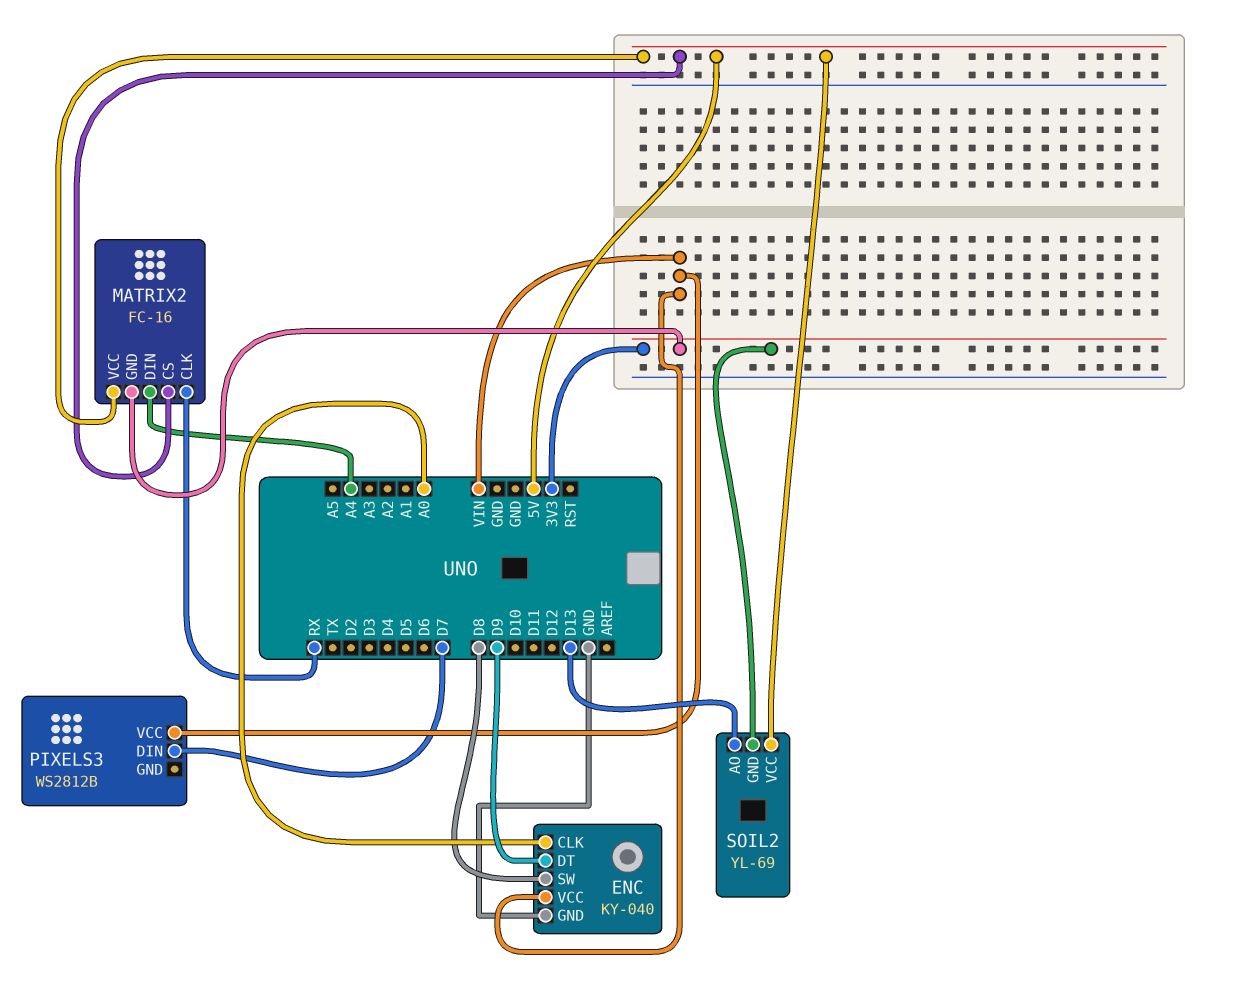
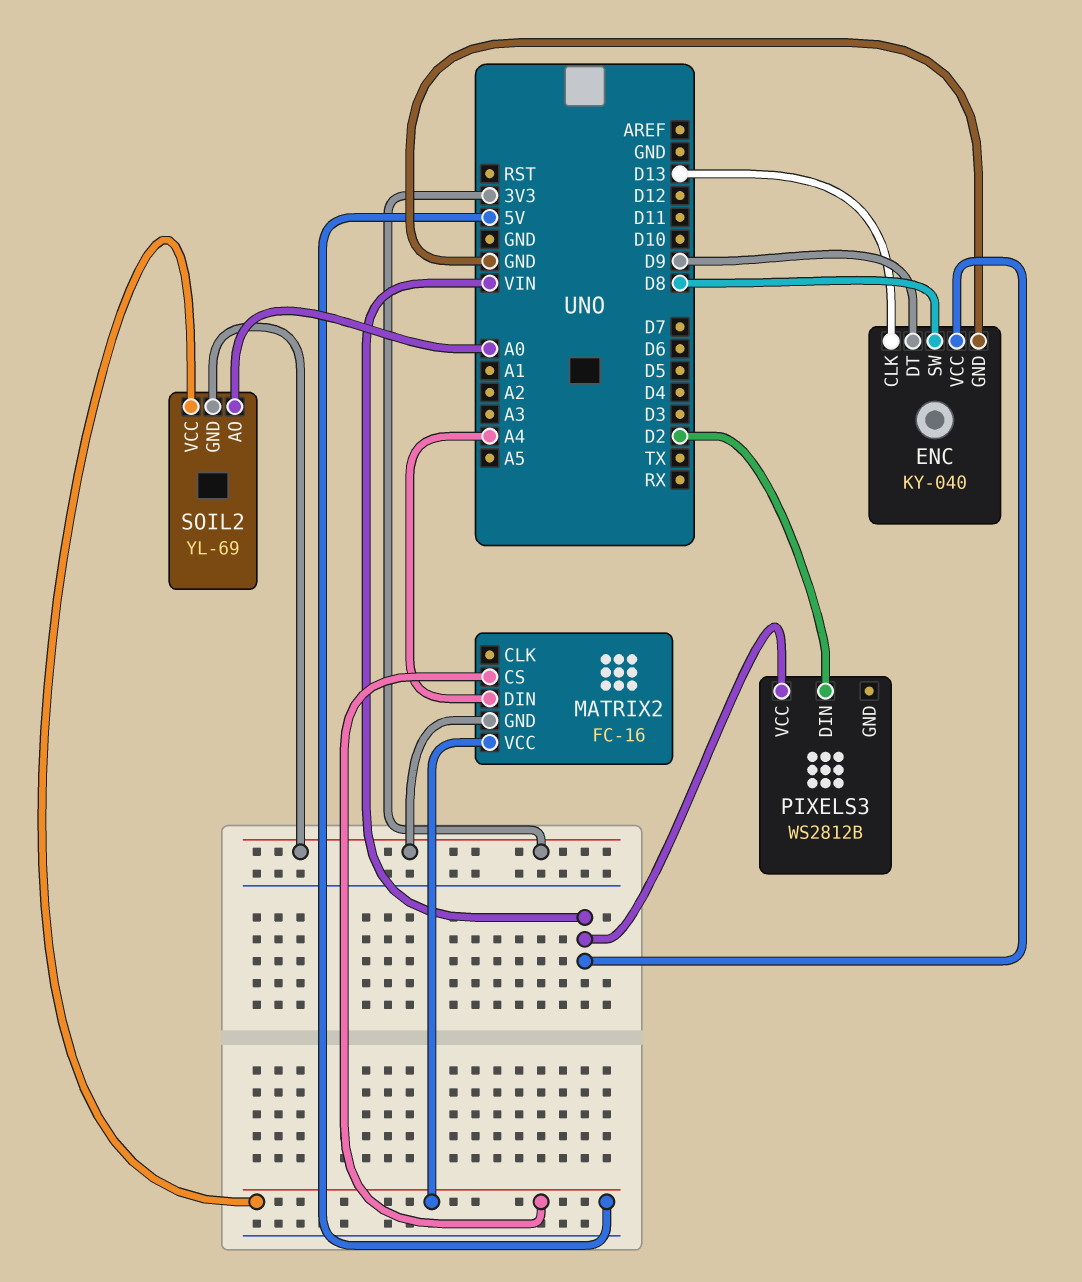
ENC pin CLK: A0 -> D13
MATRIX2 pin CLK: RX -> none
PIXELS3 pin DIN: D7 -> D2
SOIL2 pin AO: D13 -> A0

